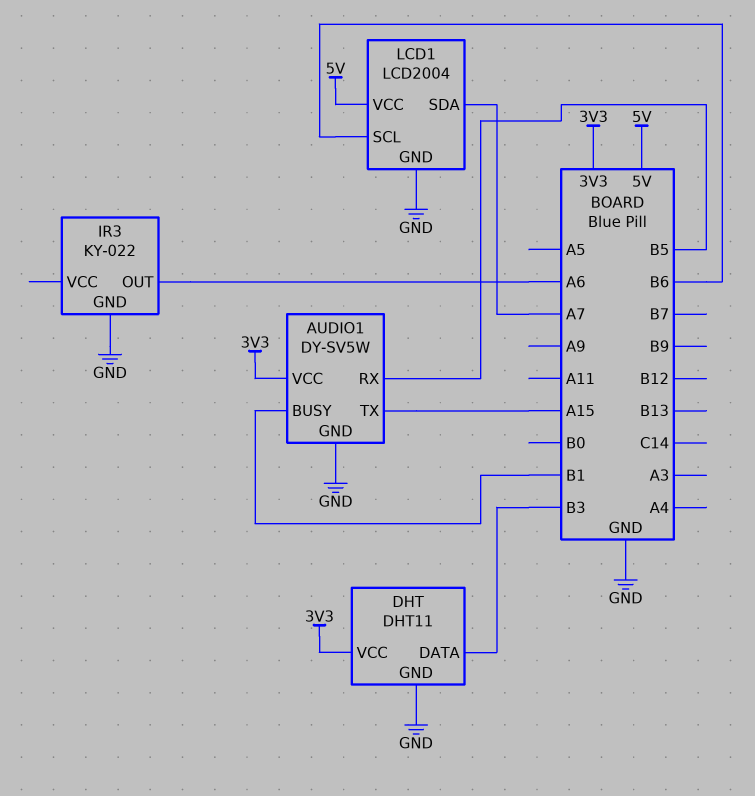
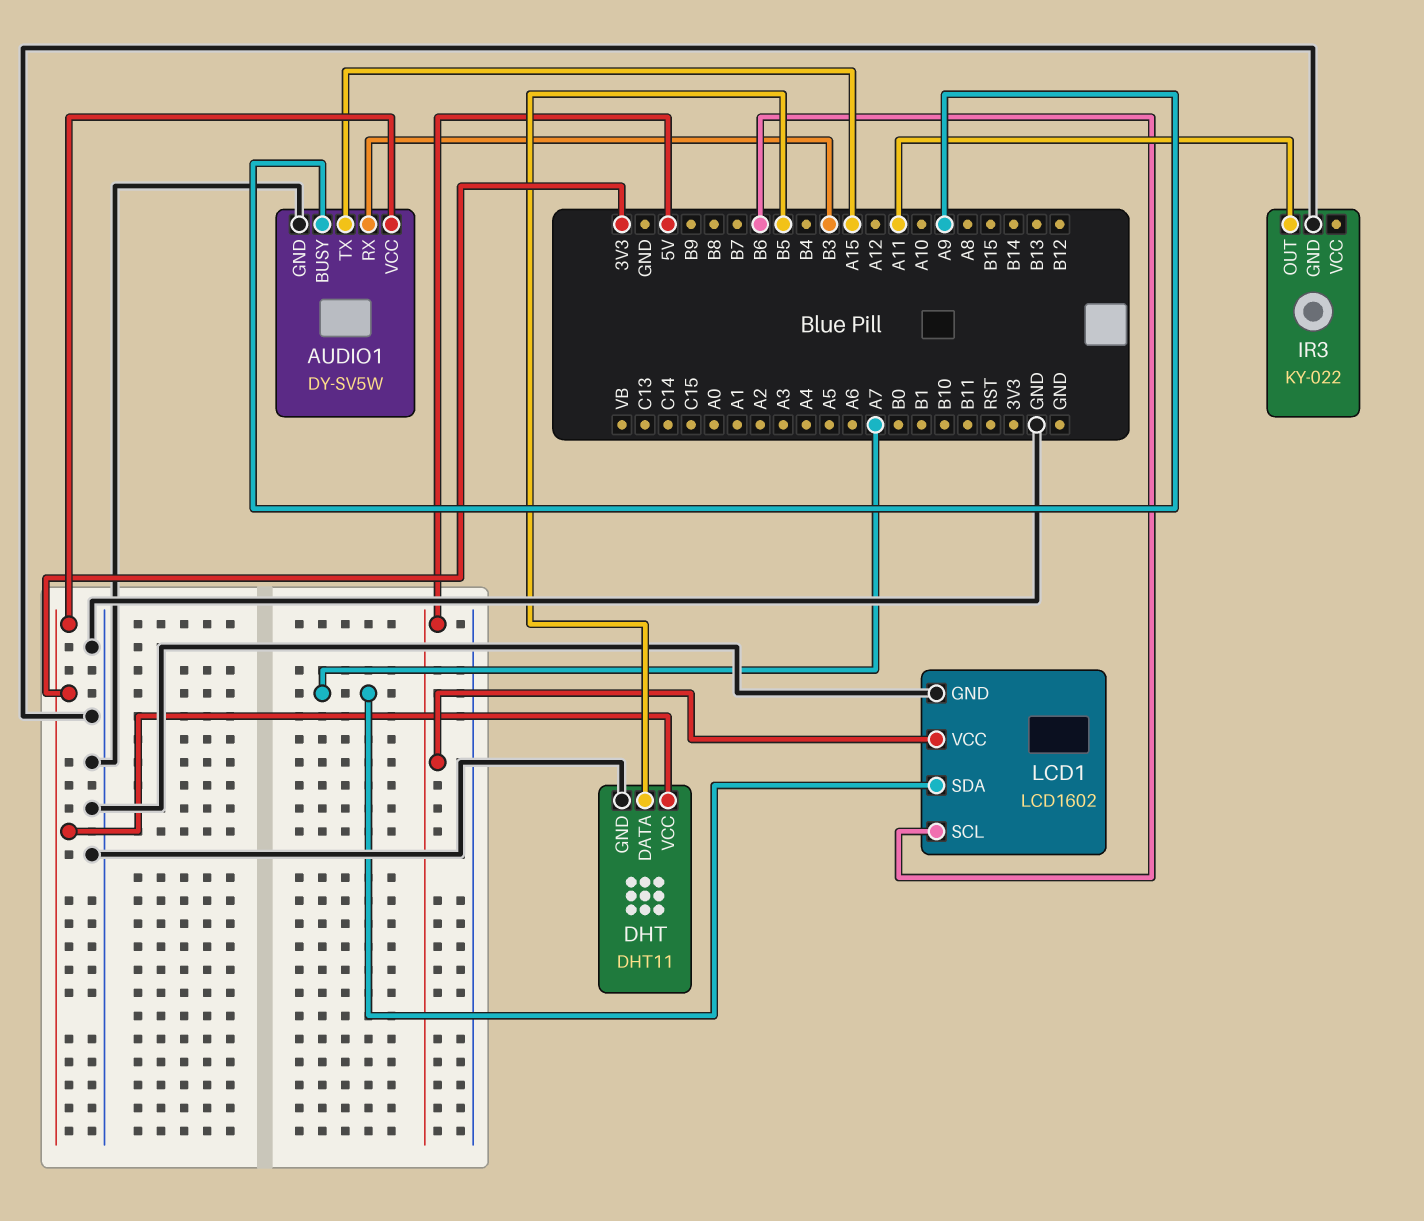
AUDIO1 pin BUSY: B1 -> A9
AUDIO1 pin RX: B5 -> B3
DHT pin DATA: B3 -> B5
IR3 pin OUT: A6 -> A11
LCD1: LCD2004 -> LCD1602

